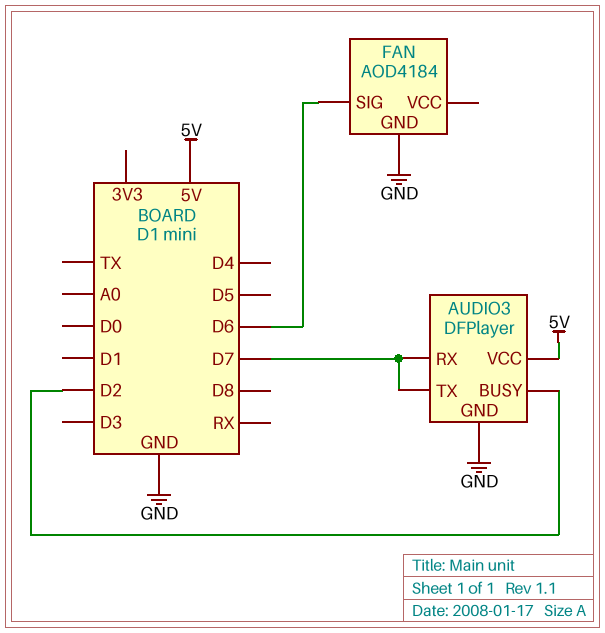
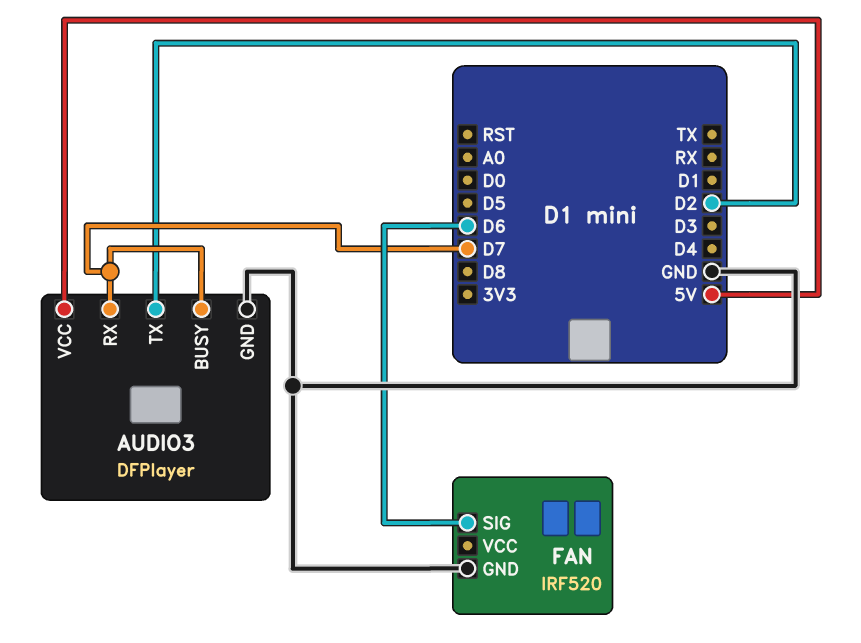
AUDIO3 pin BUSY: D2 -> D7
AUDIO3 pin TX: D7 -> D2
FAN: AOD4184 -> IRF520

